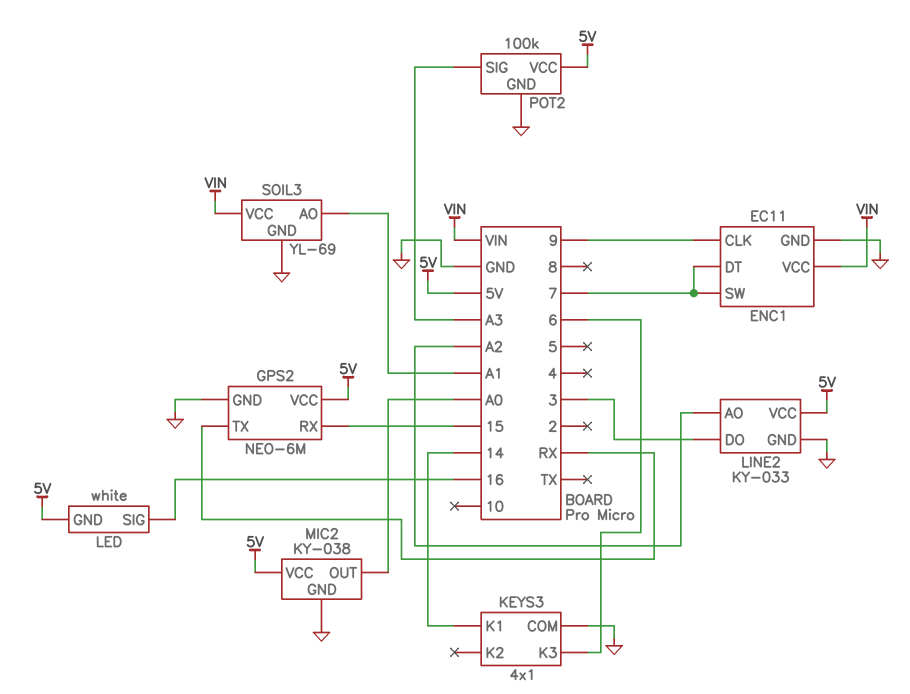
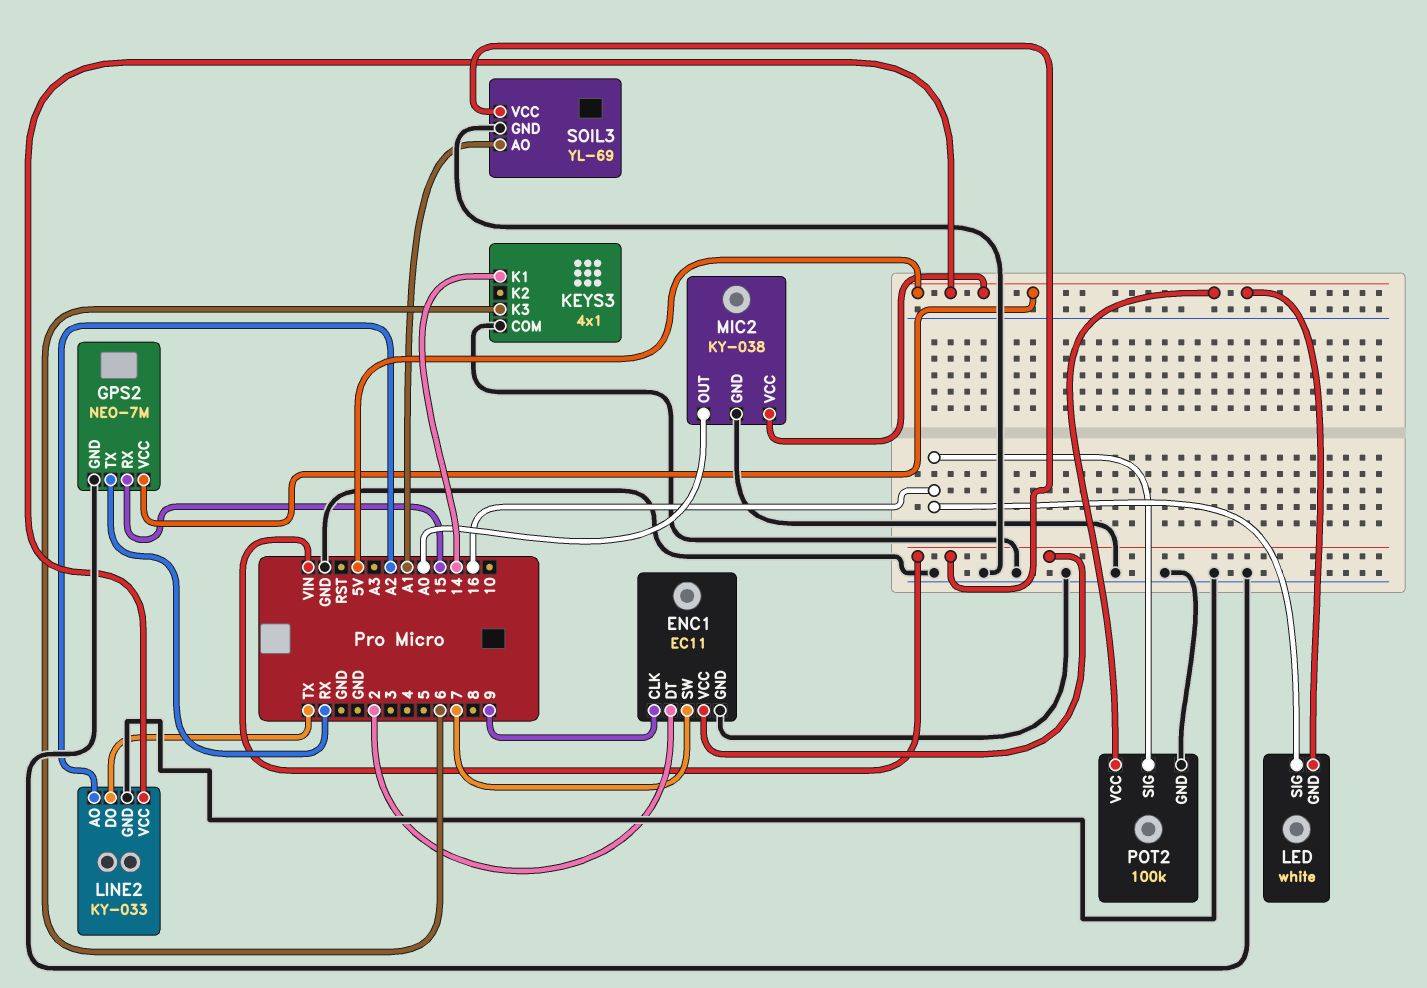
ENC1 pin DT: 7 -> 2
GPS2: NEO-6M -> NEO-7M
LINE2 pin DO: 3 -> TX
POT2 pin SIG: A3 -> 16

